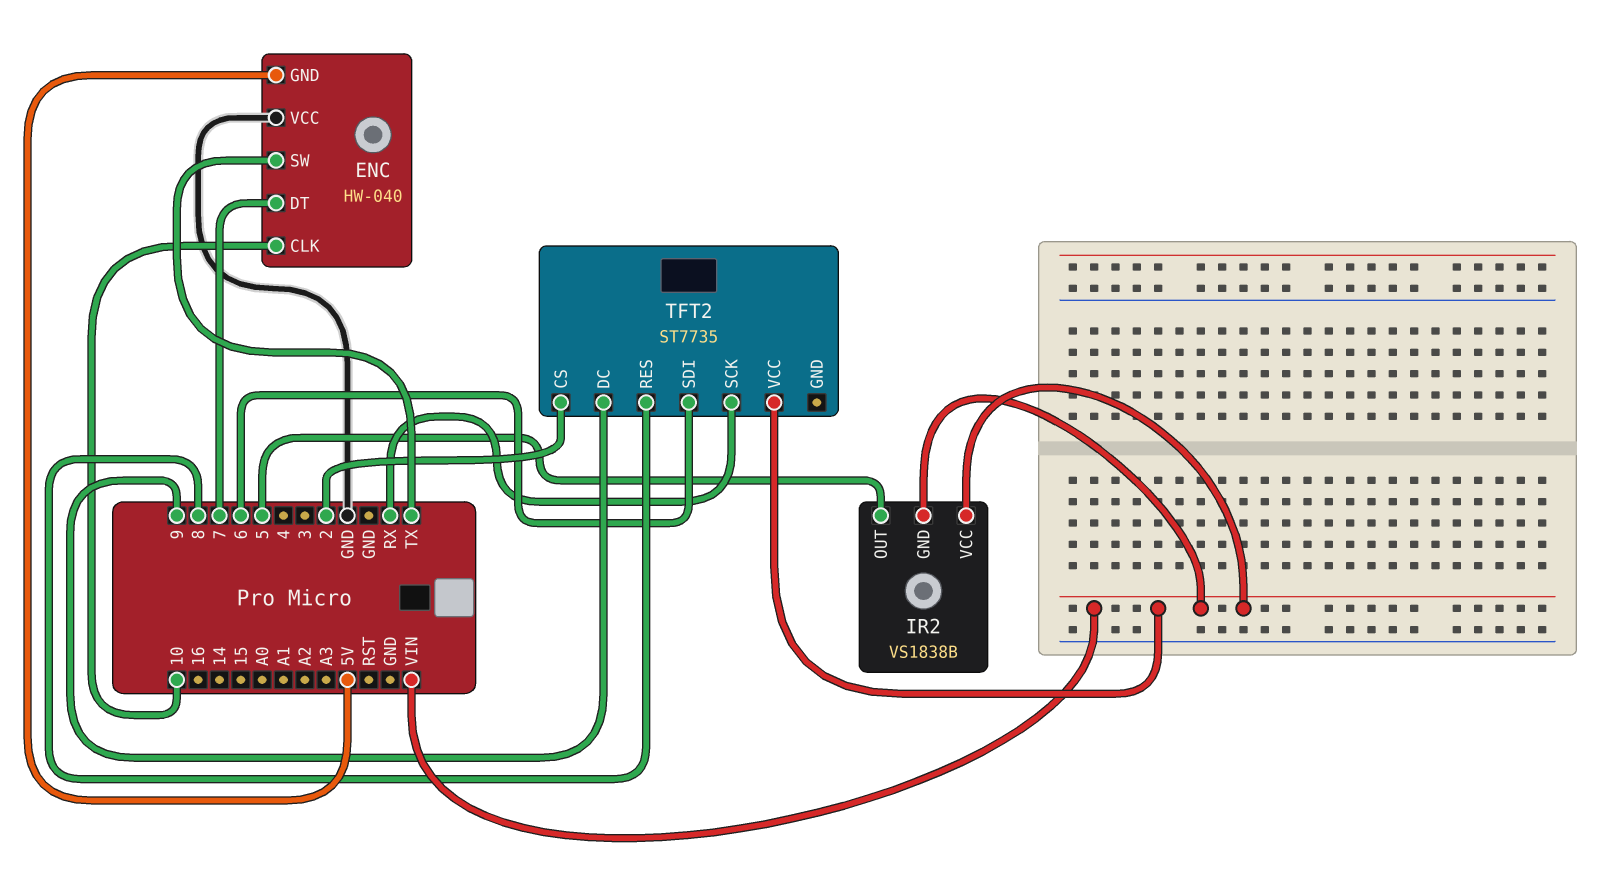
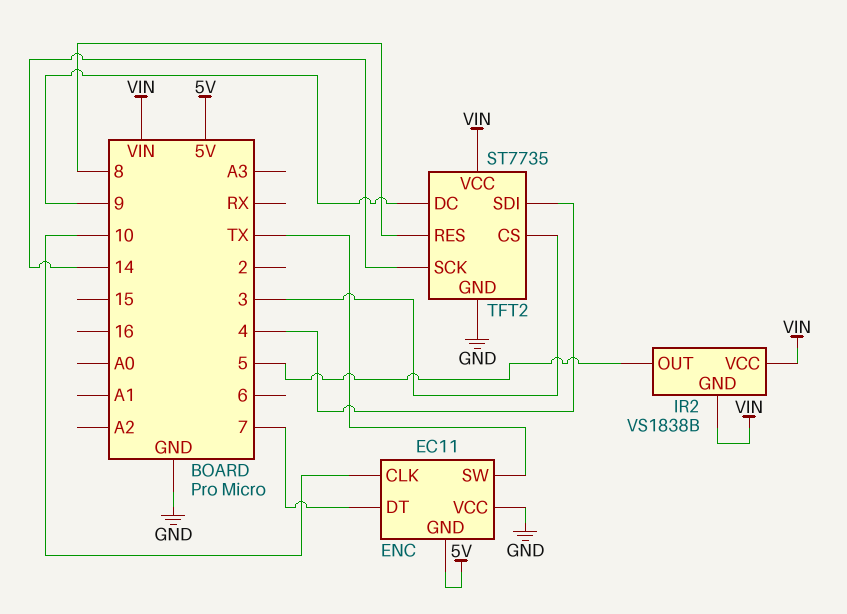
ENC: HW-040 -> EC11
TFT2 pin CS: 2 -> 3
TFT2 pin GND: none -> GND
TFT2 pin SCK: RX -> 14
TFT2 pin SDI: 6 -> 4

